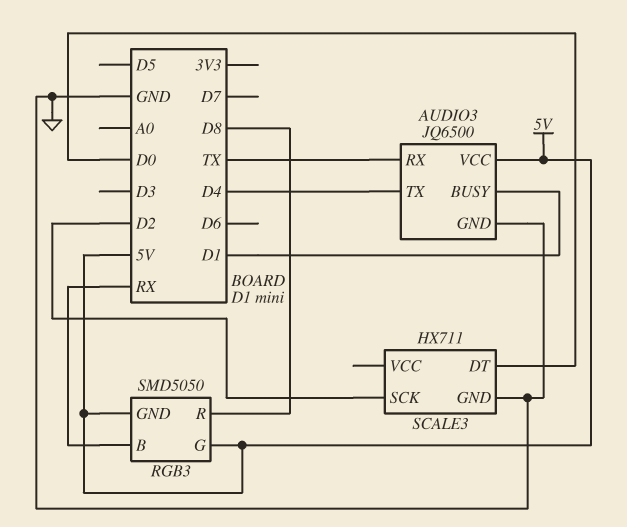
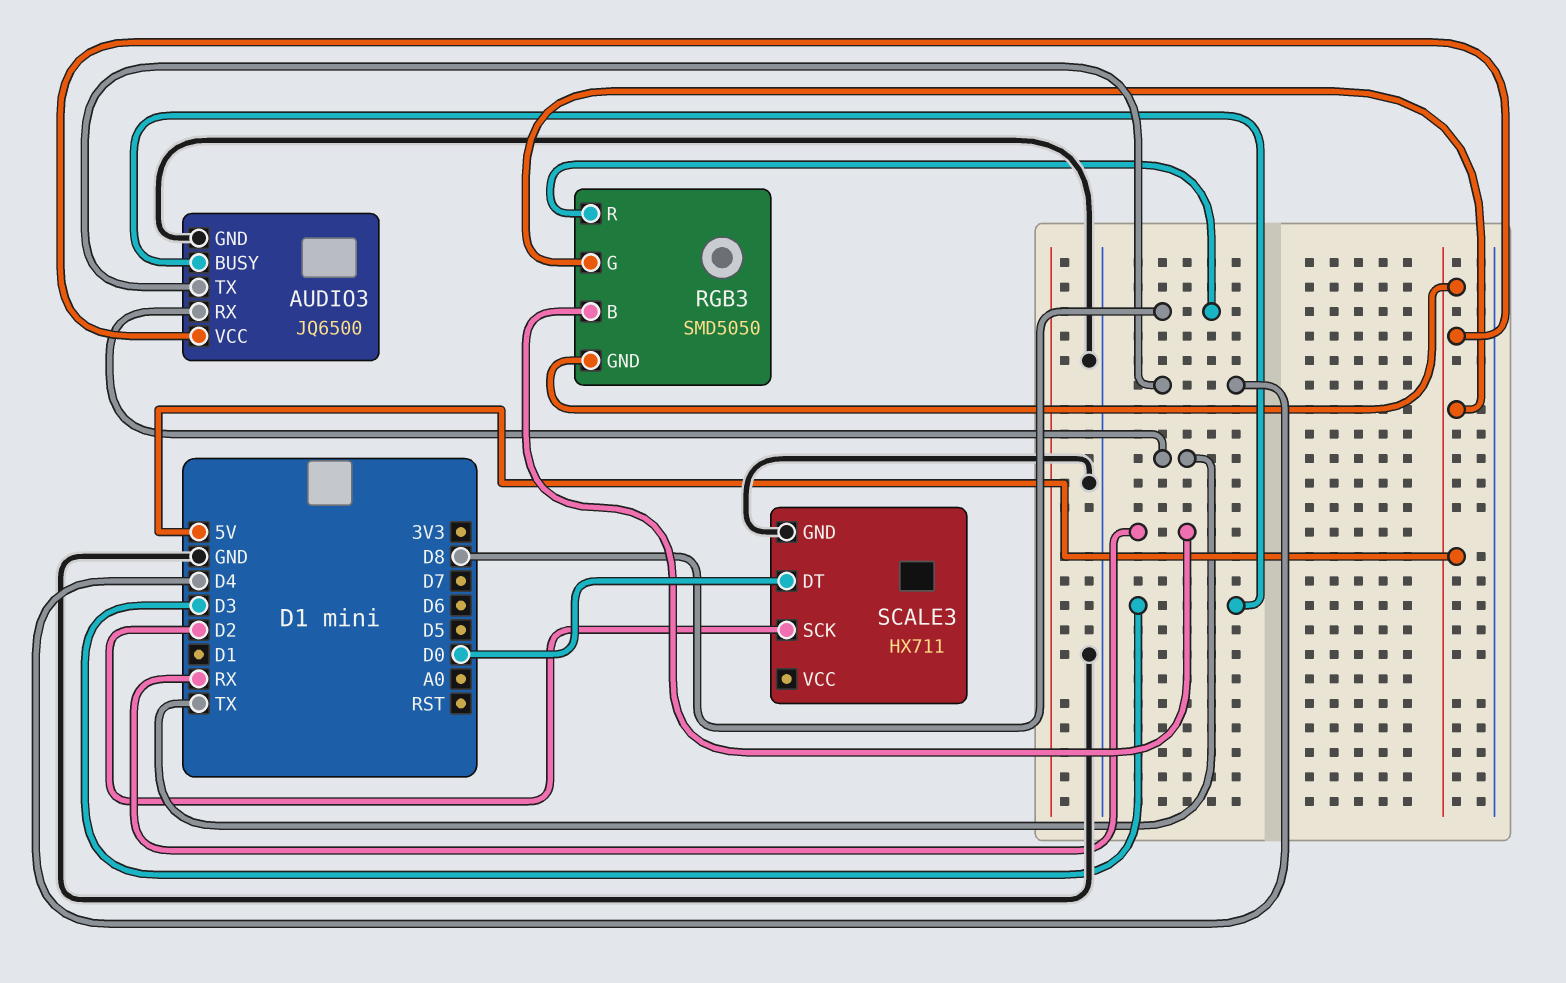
AUDIO3 pin BUSY: D1 -> D3

